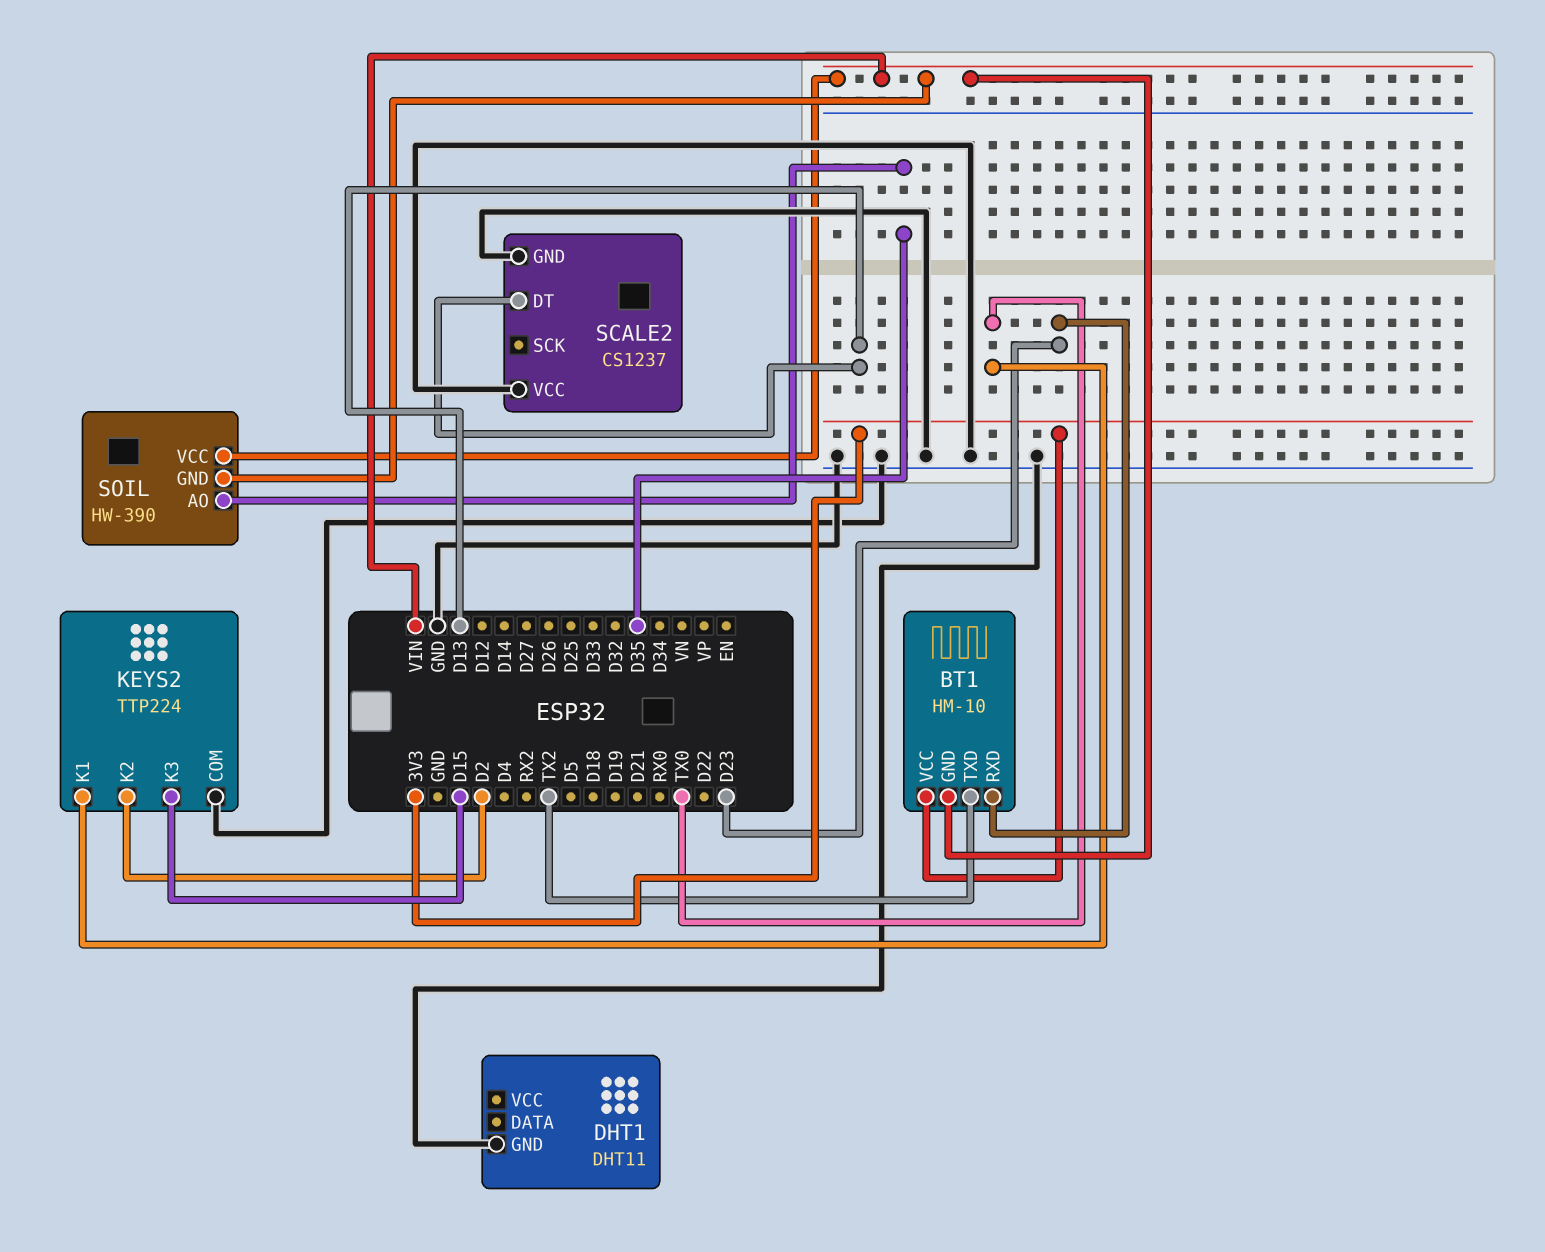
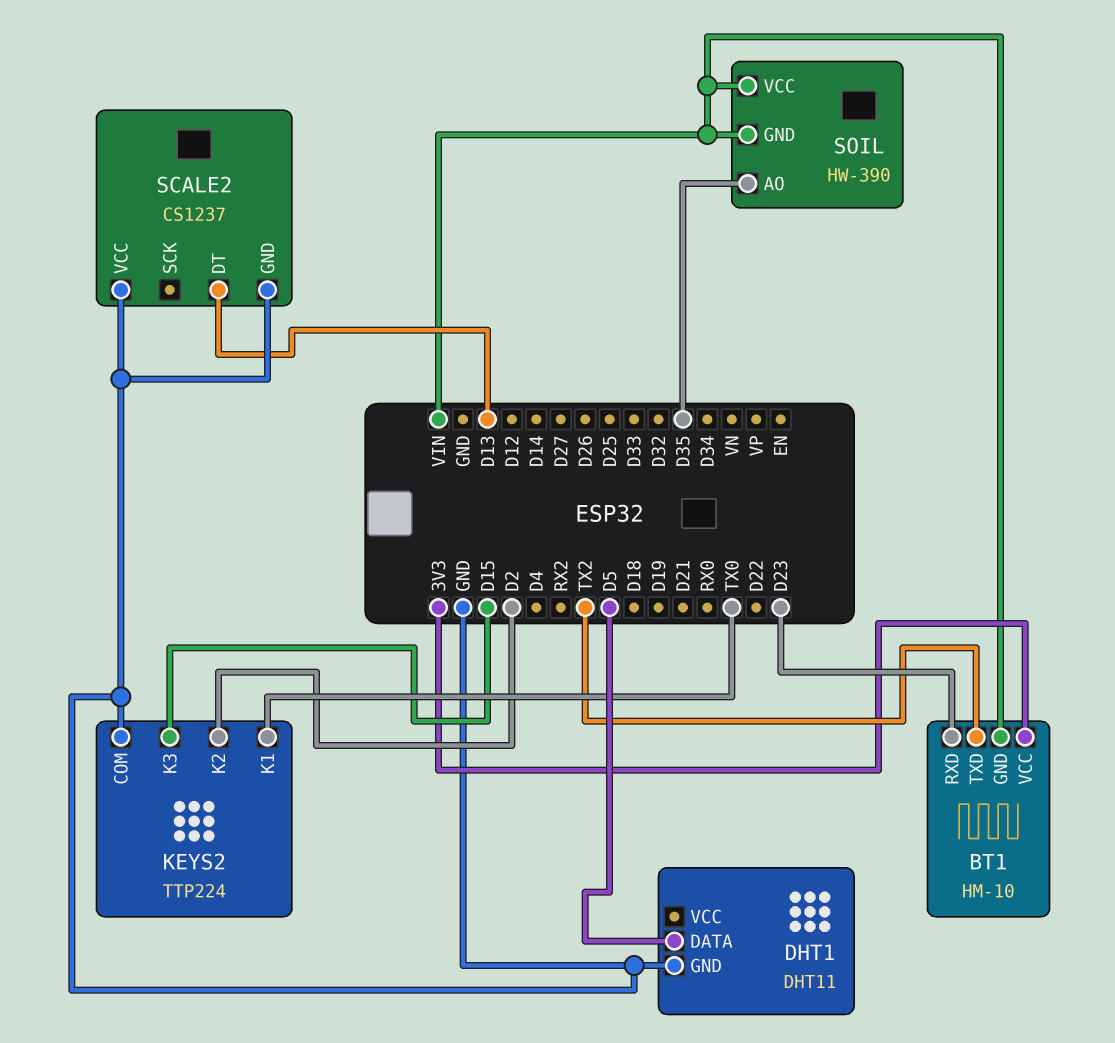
DHT1 pin DATA: none -> D5

